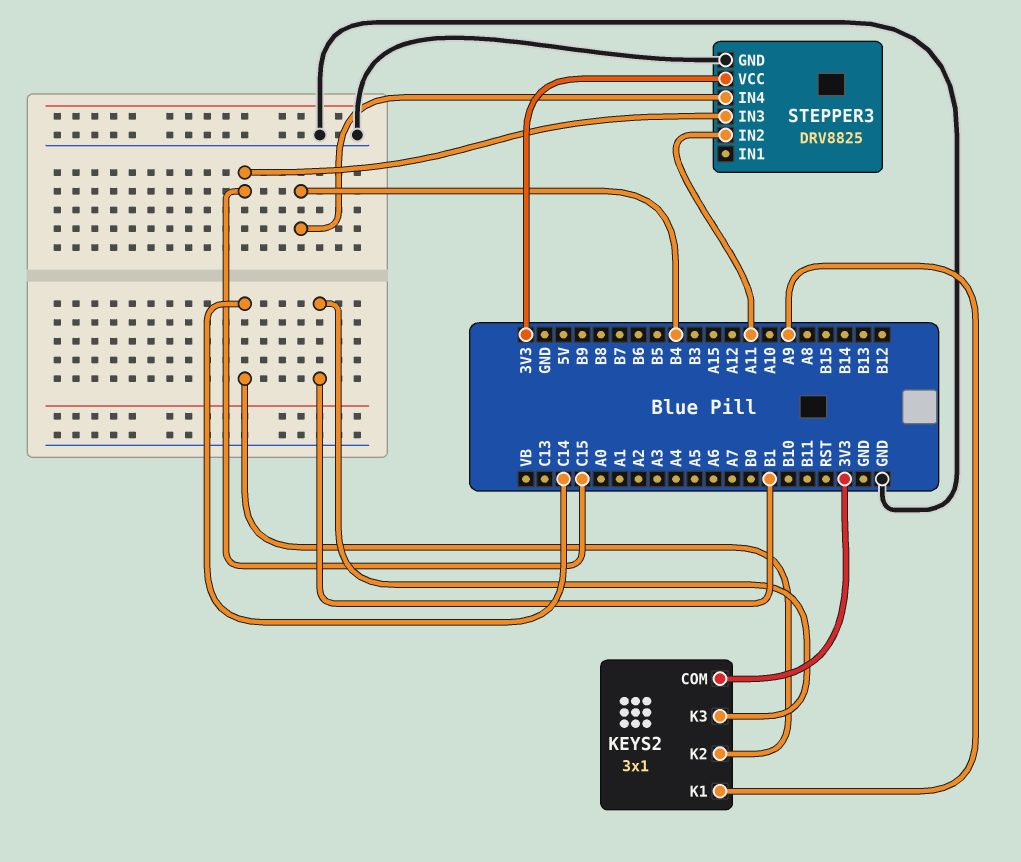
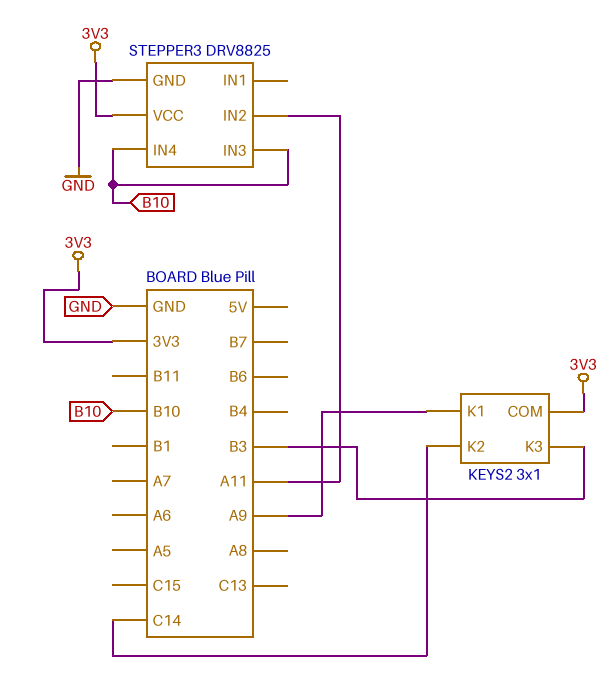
KEYS2 pin K3: B1 -> B3
STEPPER3 pin IN3: C15 -> B10
STEPPER3 pin IN4: B4 -> B10

